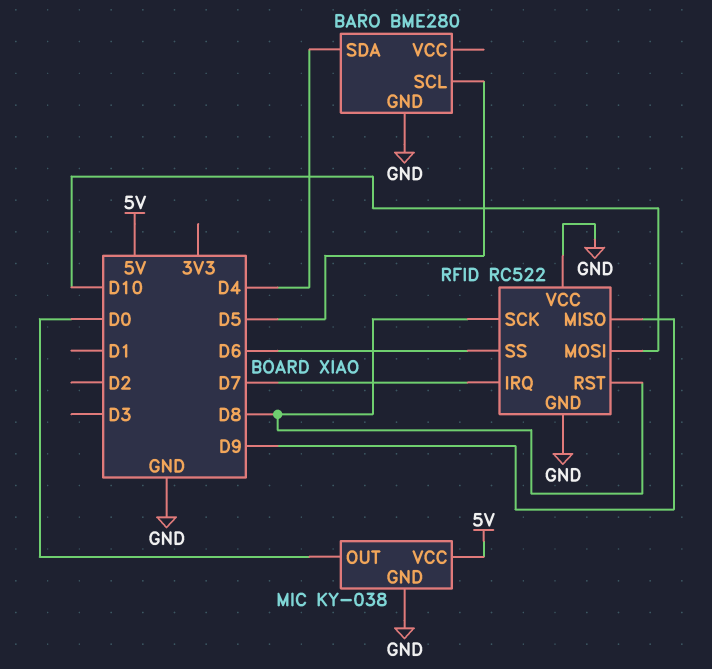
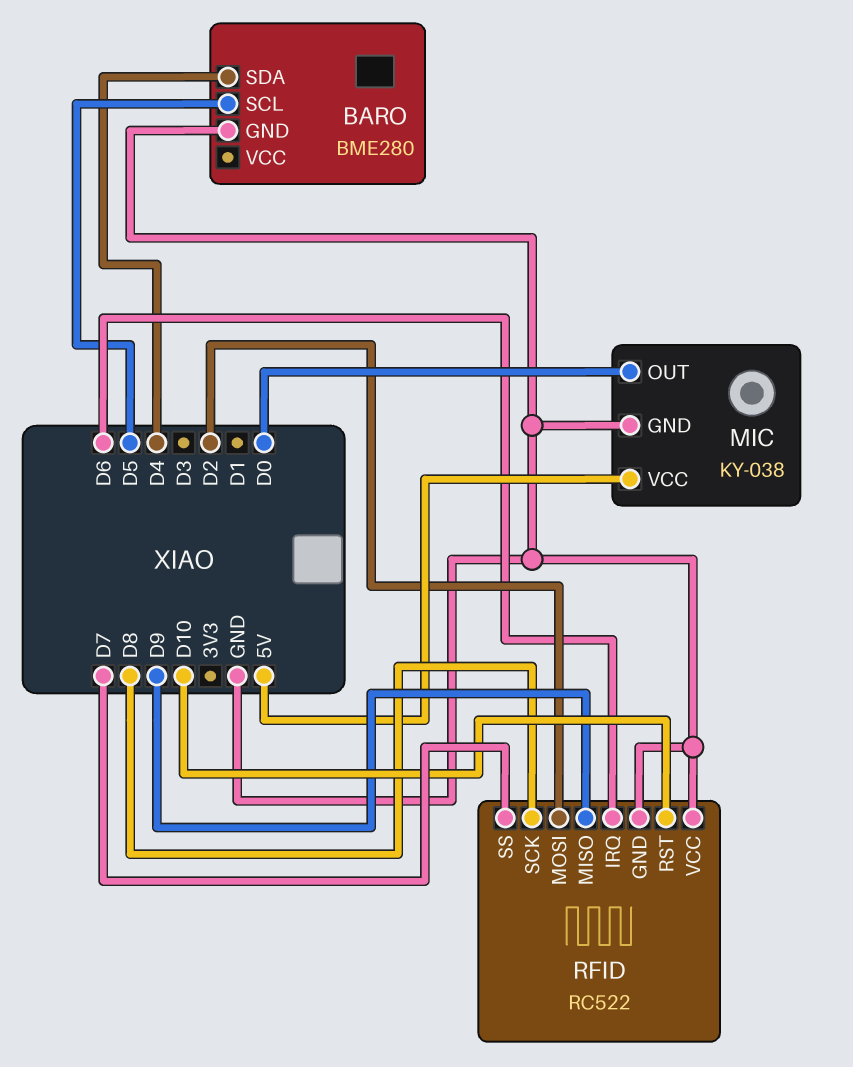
RFID pin IRQ: D7 -> D6
RFID pin MOSI: D10 -> D2
RFID pin RST: D8 -> D10
RFID pin SS: D6 -> D7

